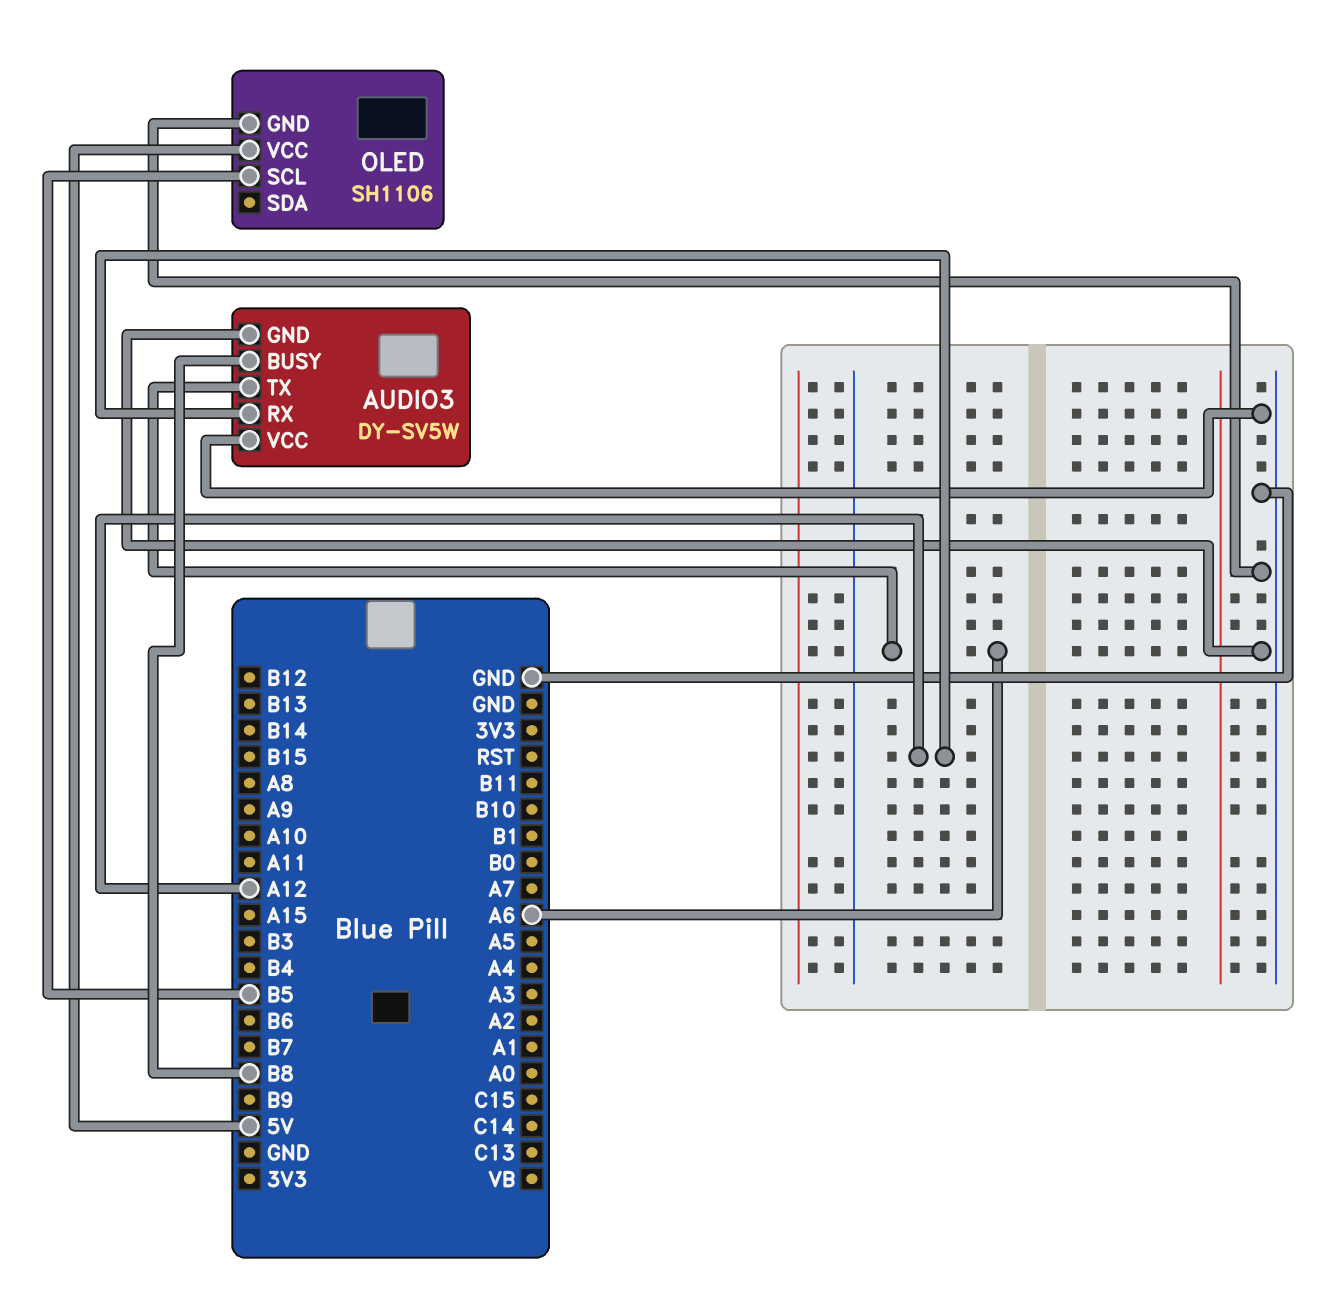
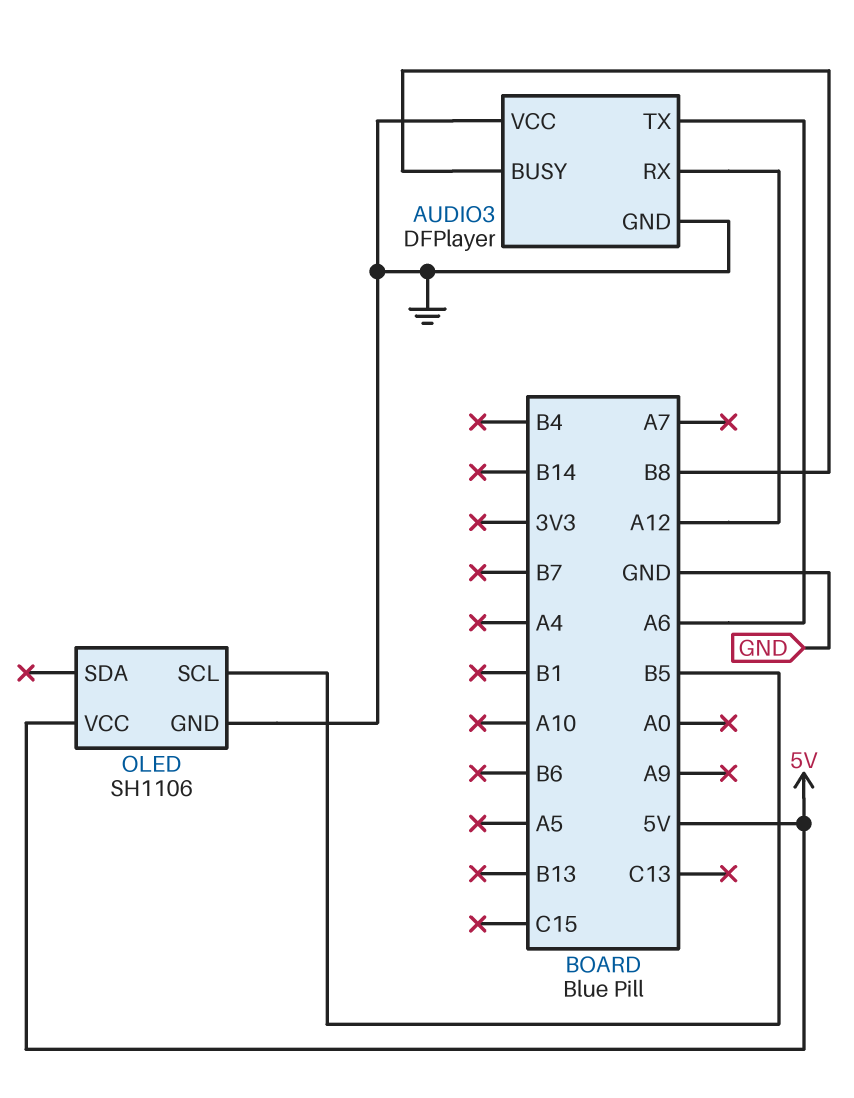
AUDIO3: DY-SV5W -> DFPlayer

